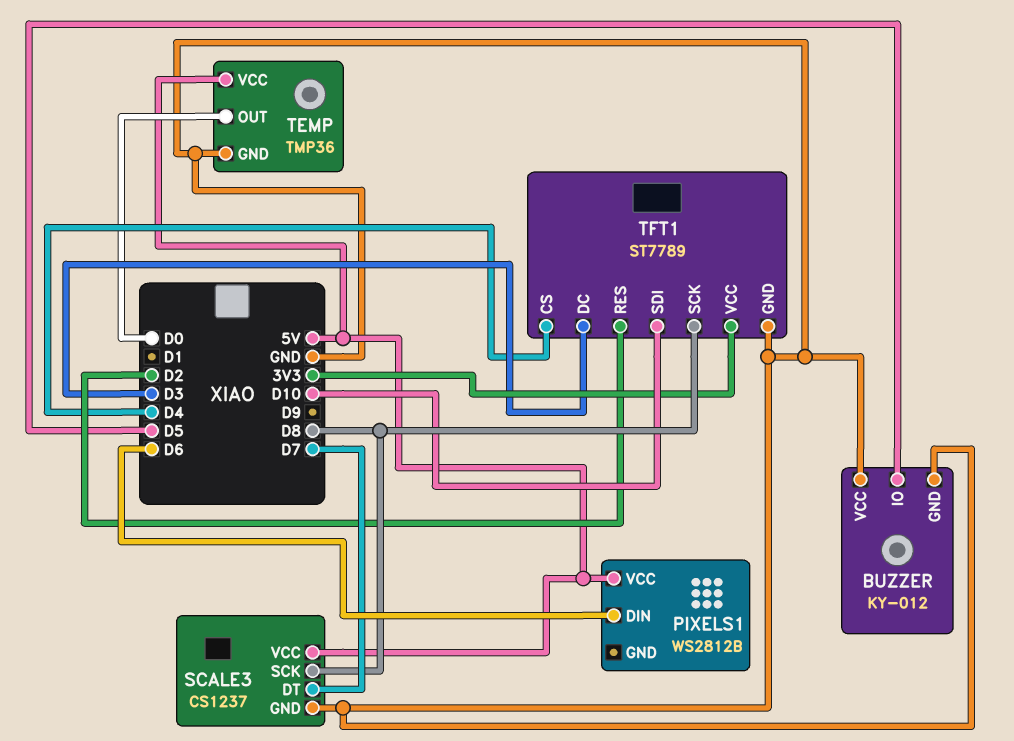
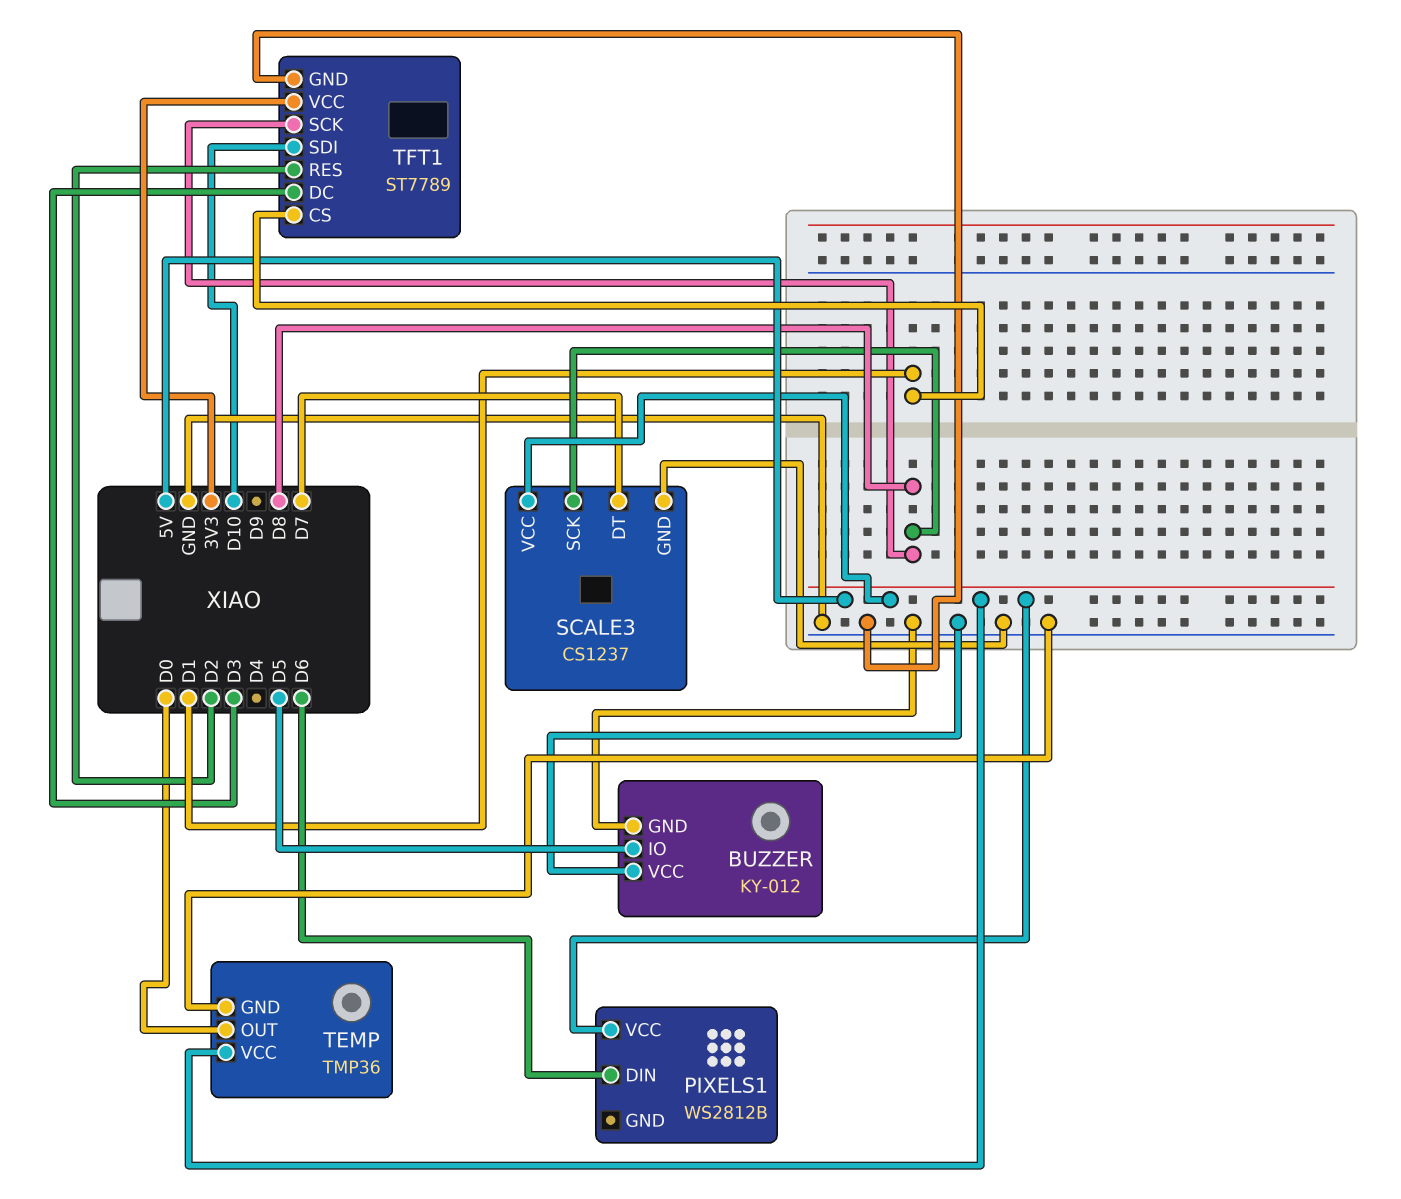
TFT1 pin CS: D4 -> D1

